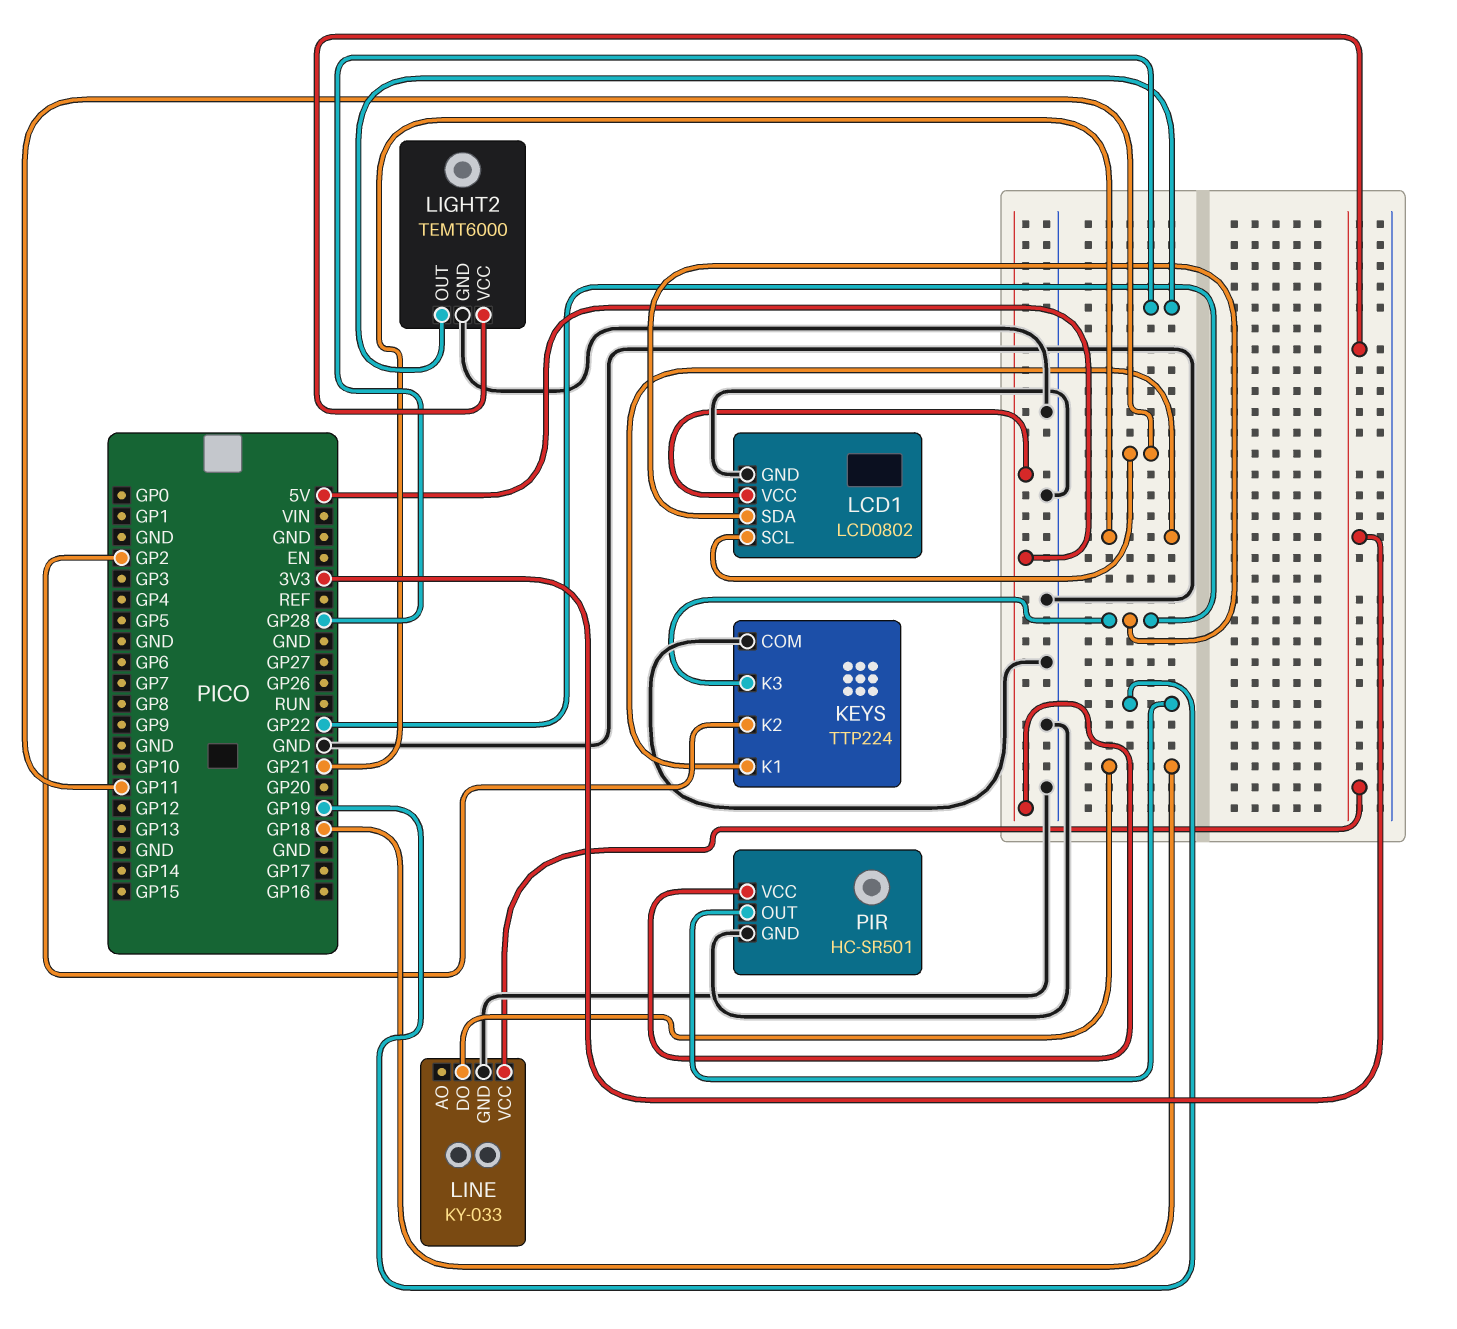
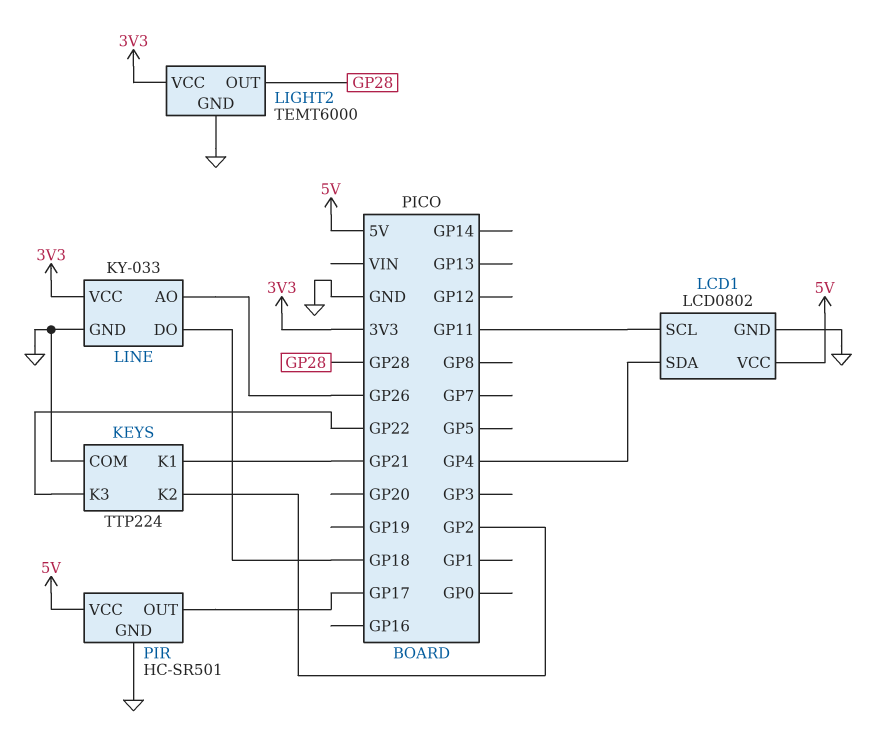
LCD1 pin SDA: GP22 -> GP4
LINE pin AO: none -> GP26
PIR pin OUT: GP19 -> GP17

